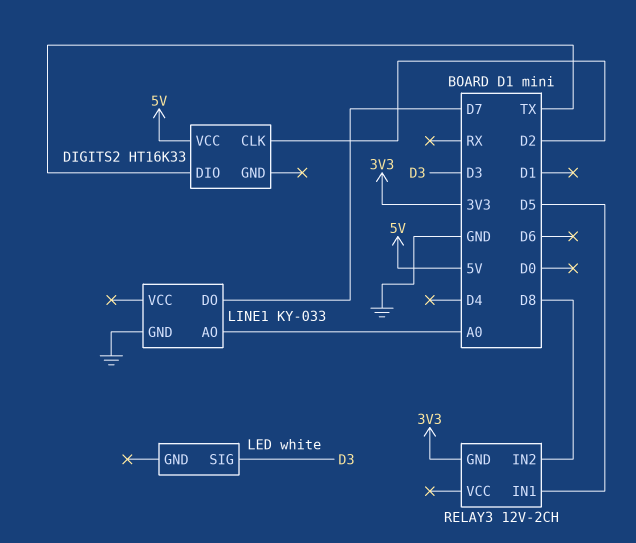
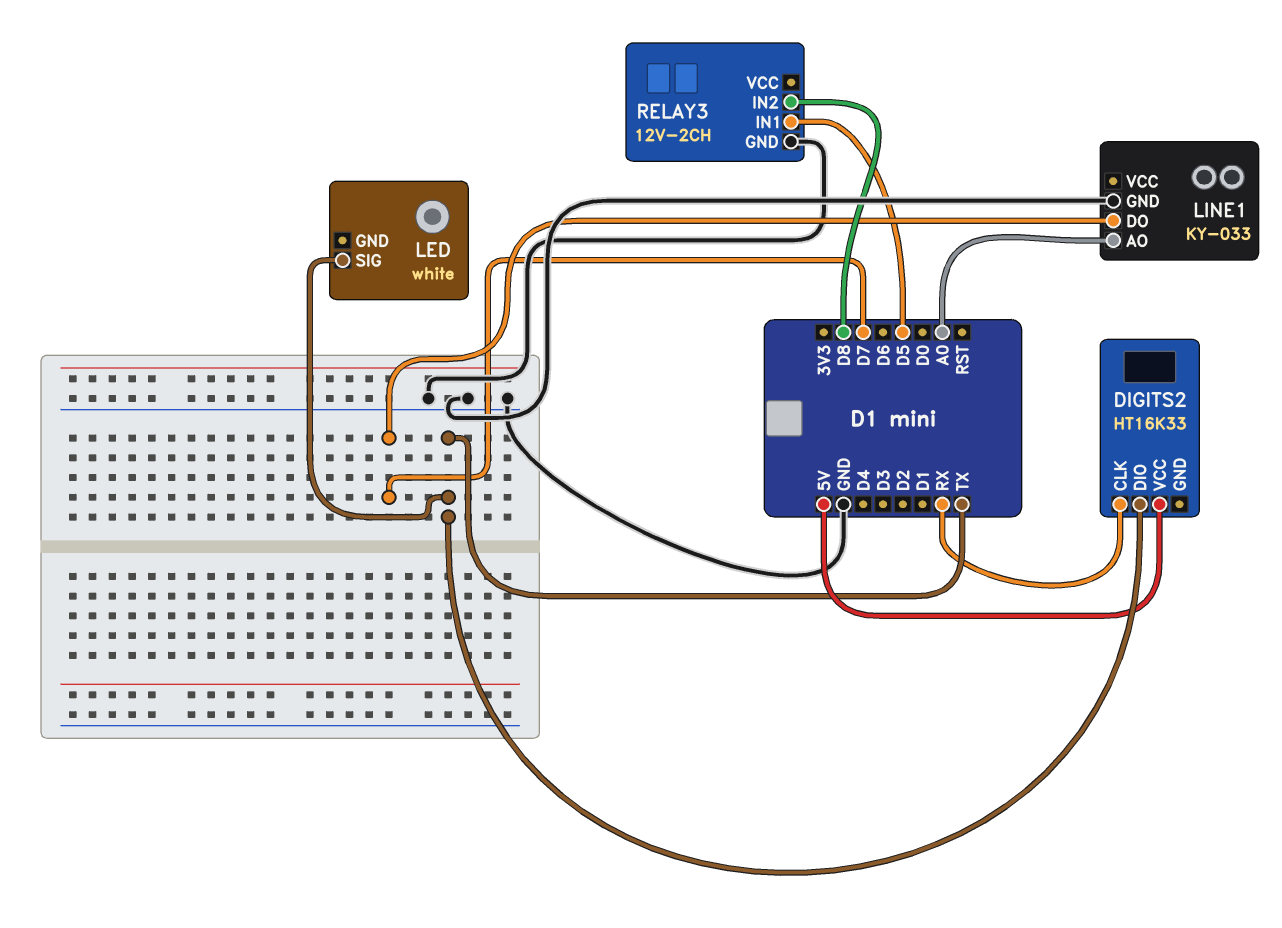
DIGITS2 pin CLK: D2 -> RX
LED pin SIG: D3 -> TX
RELAY3 pin GND: 3V3 -> GND

